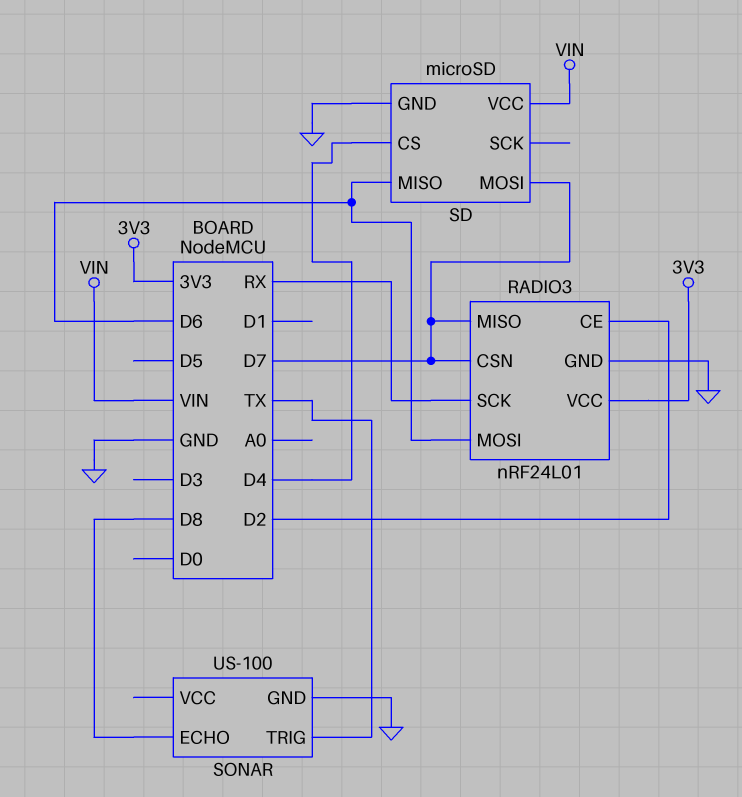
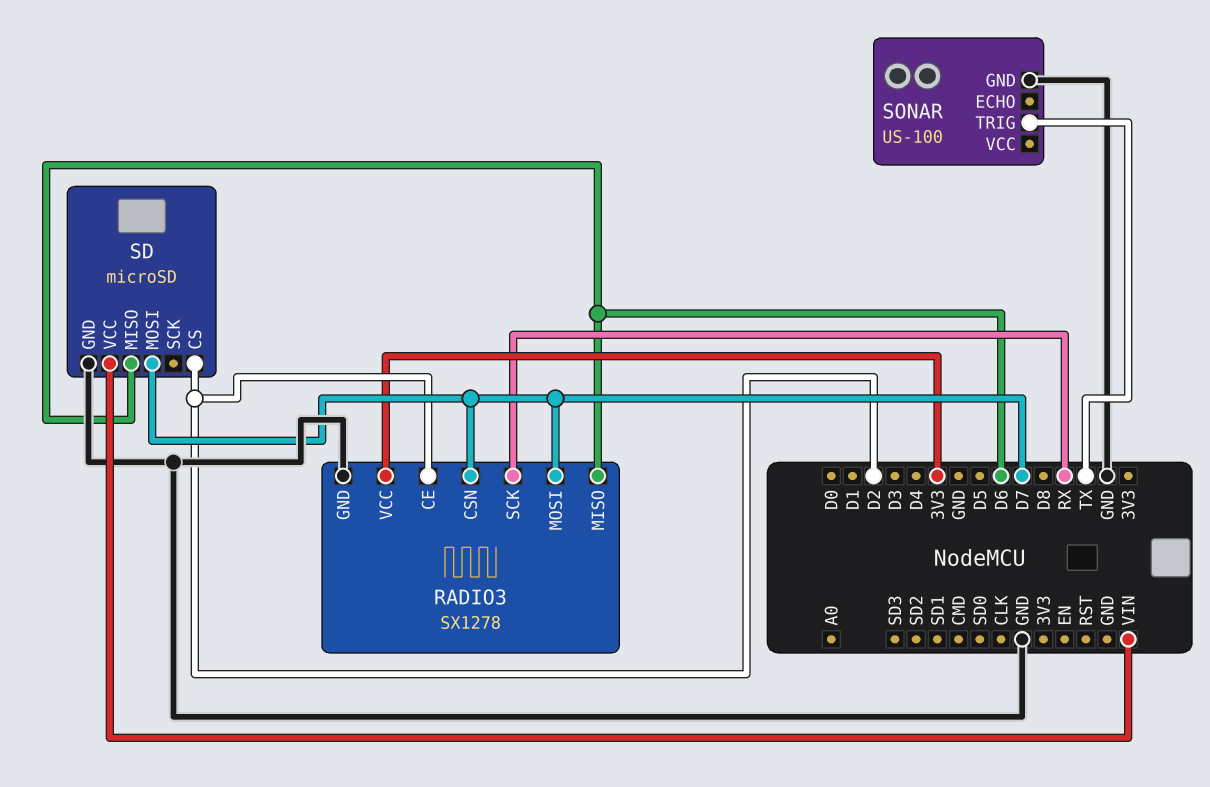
RADIO3: nRF24L01 -> SX1278
RADIO3 pin MISO: D7 -> D6
RADIO3 pin MOSI: D6 -> D7
SD pin CS: D4 -> D2
SONAR pin ECHO: D8 -> none

